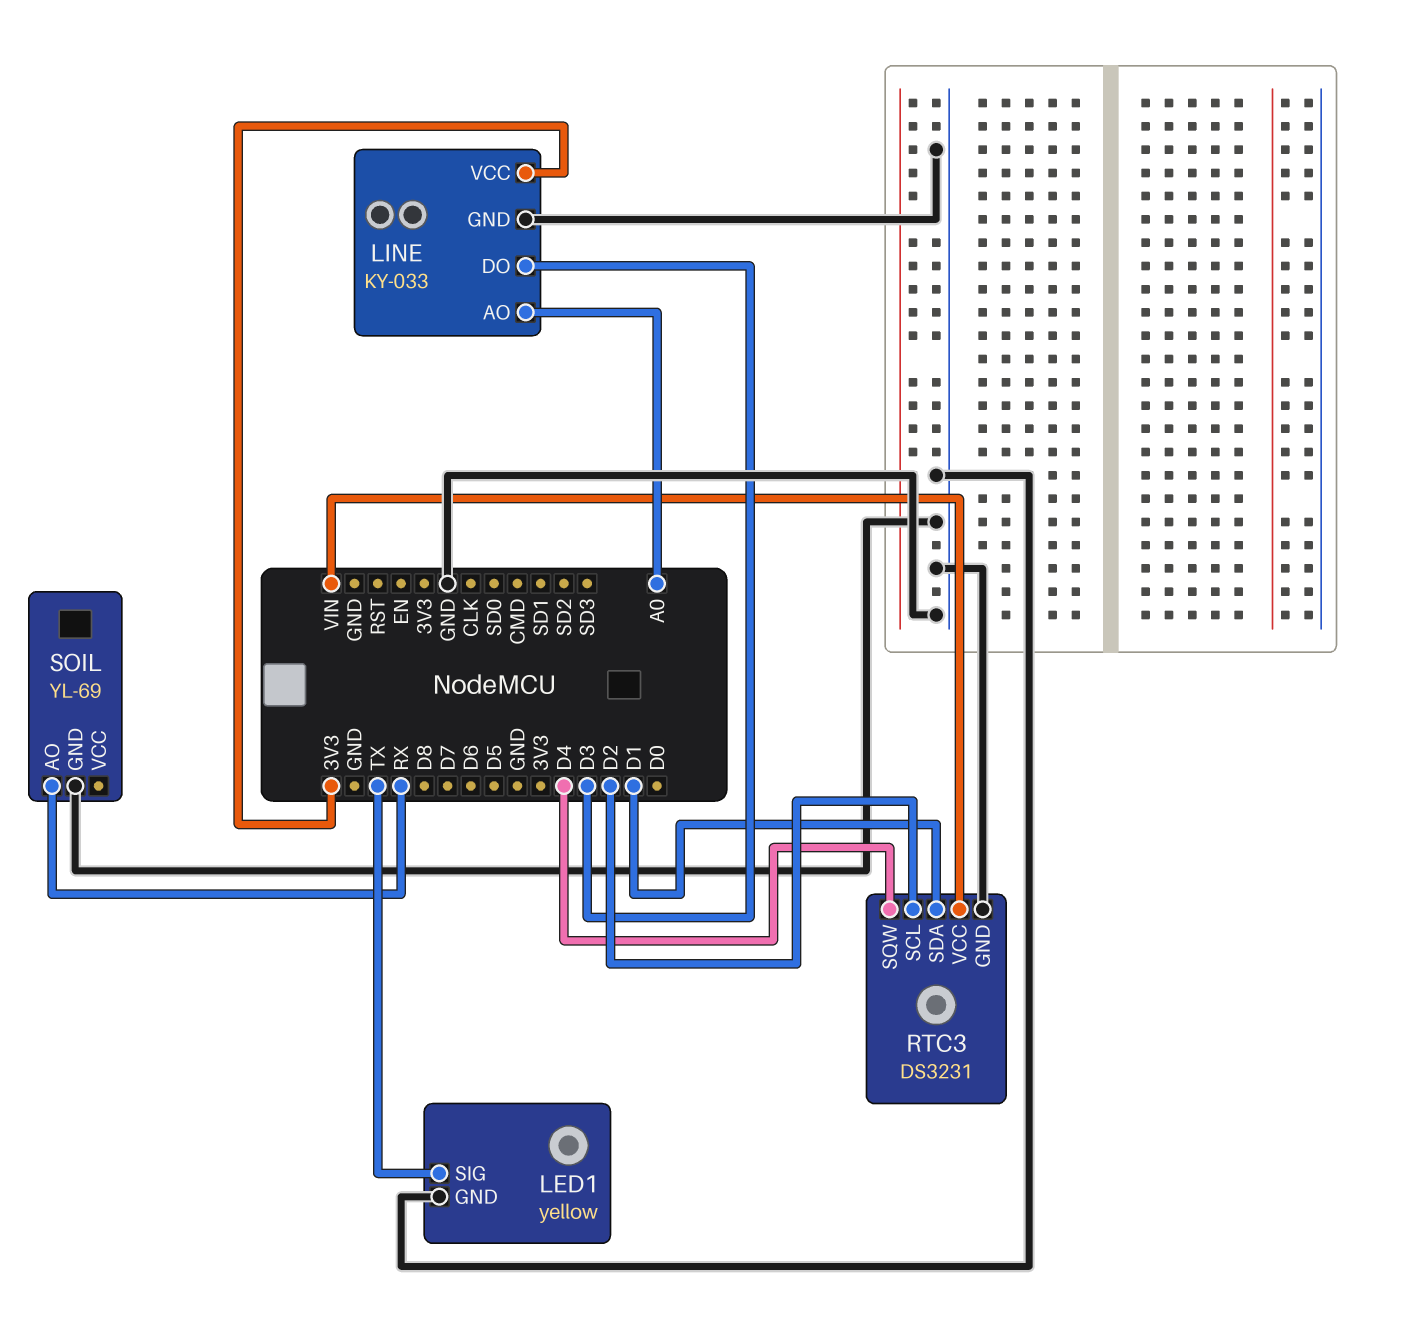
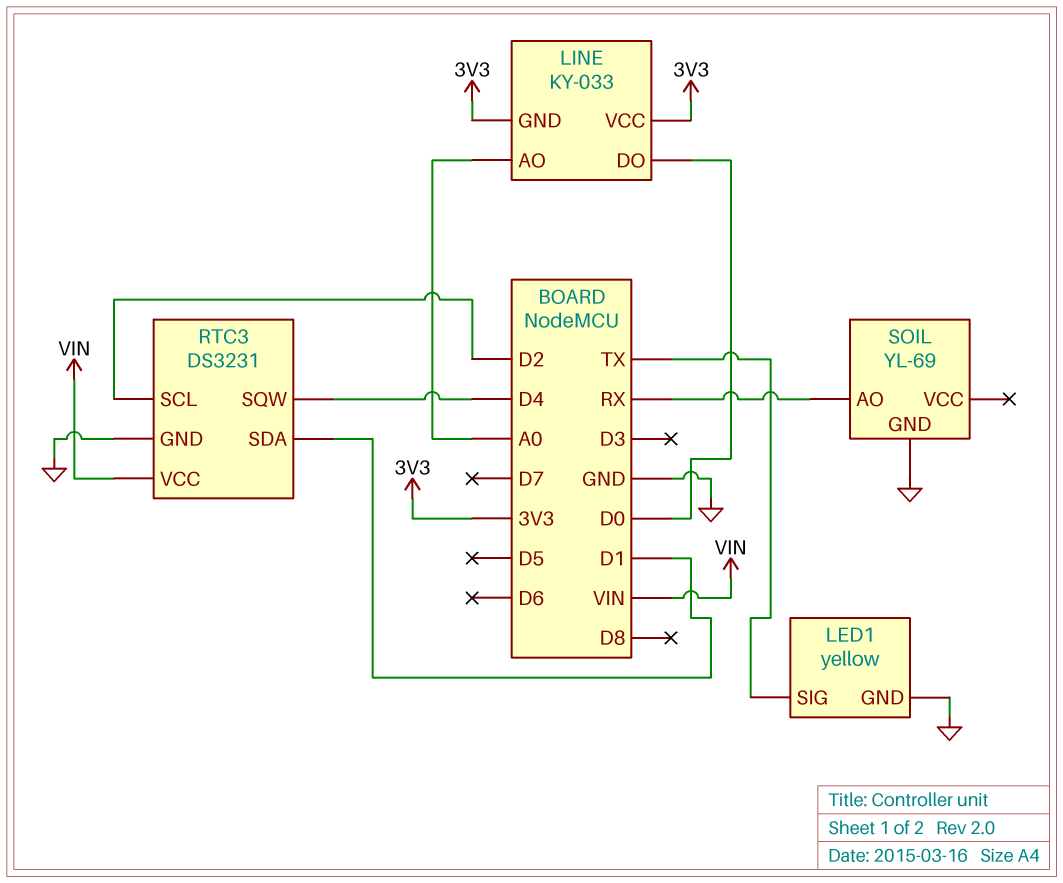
LINE pin DO: D3 -> D0
LINE pin GND: GND -> 3V3

